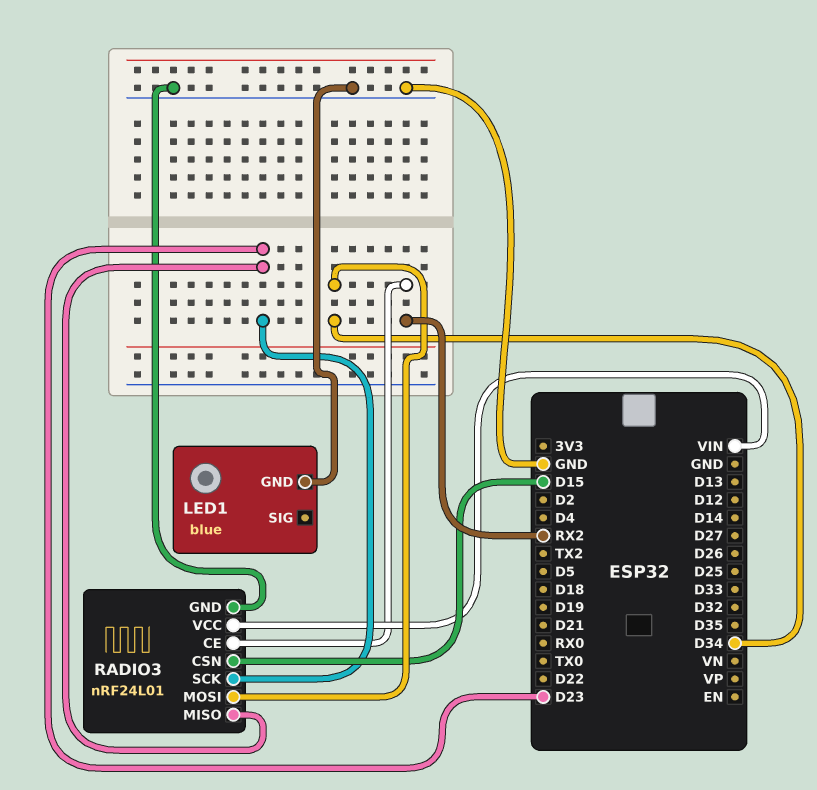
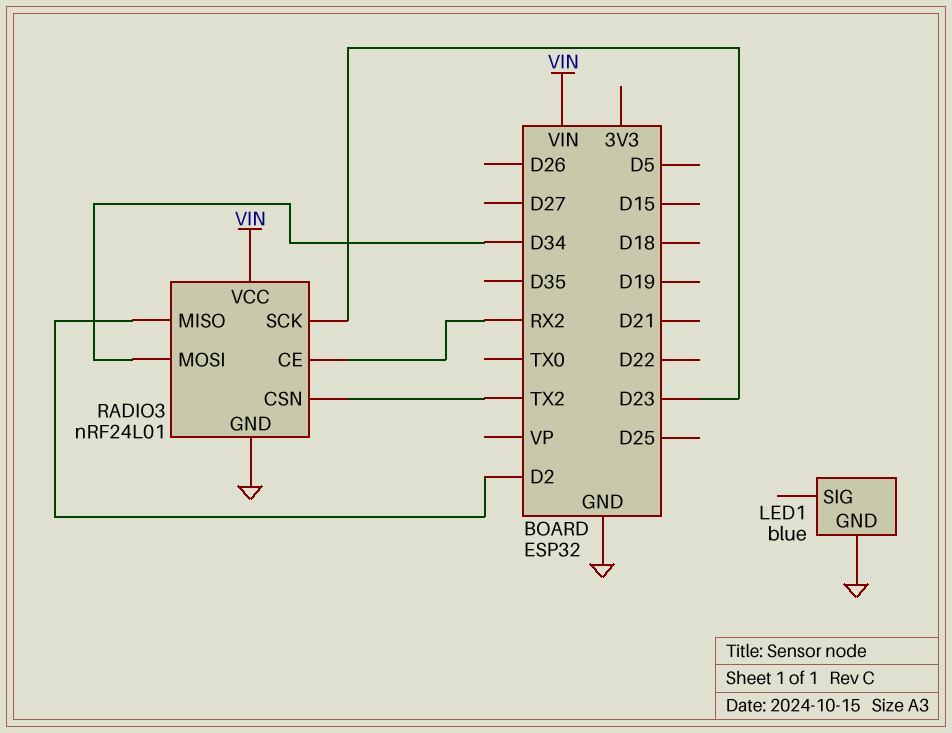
RADIO3 pin CSN: D15 -> TX2
RADIO3 pin MISO: D23 -> D2

